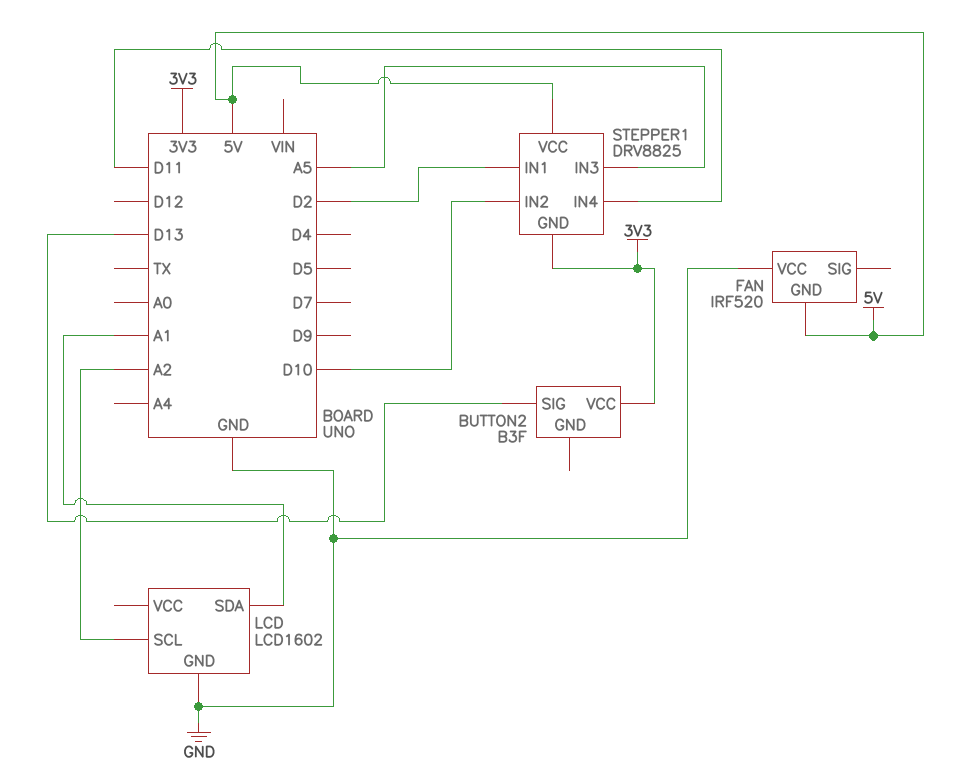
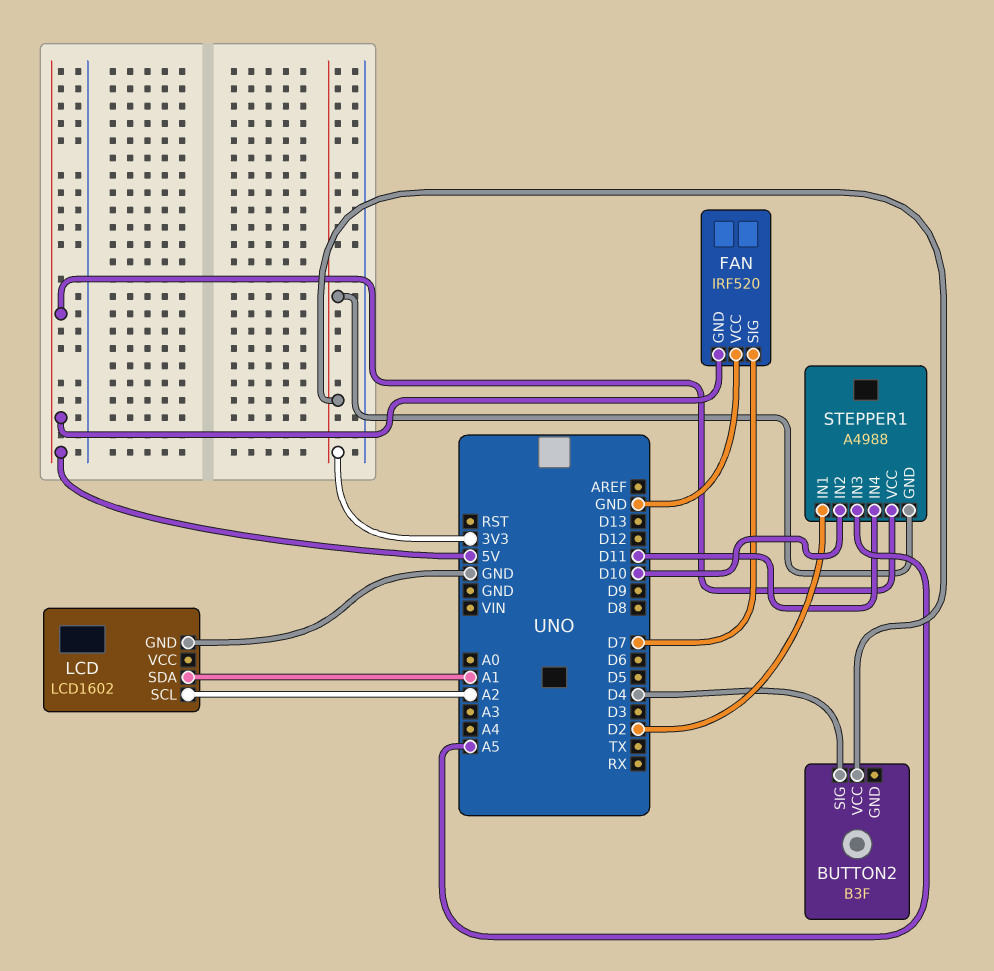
BUTTON2 pin SIG: D13 -> D4
FAN pin SIG: none -> D7
STEPPER1: DRV8825 -> A4988

